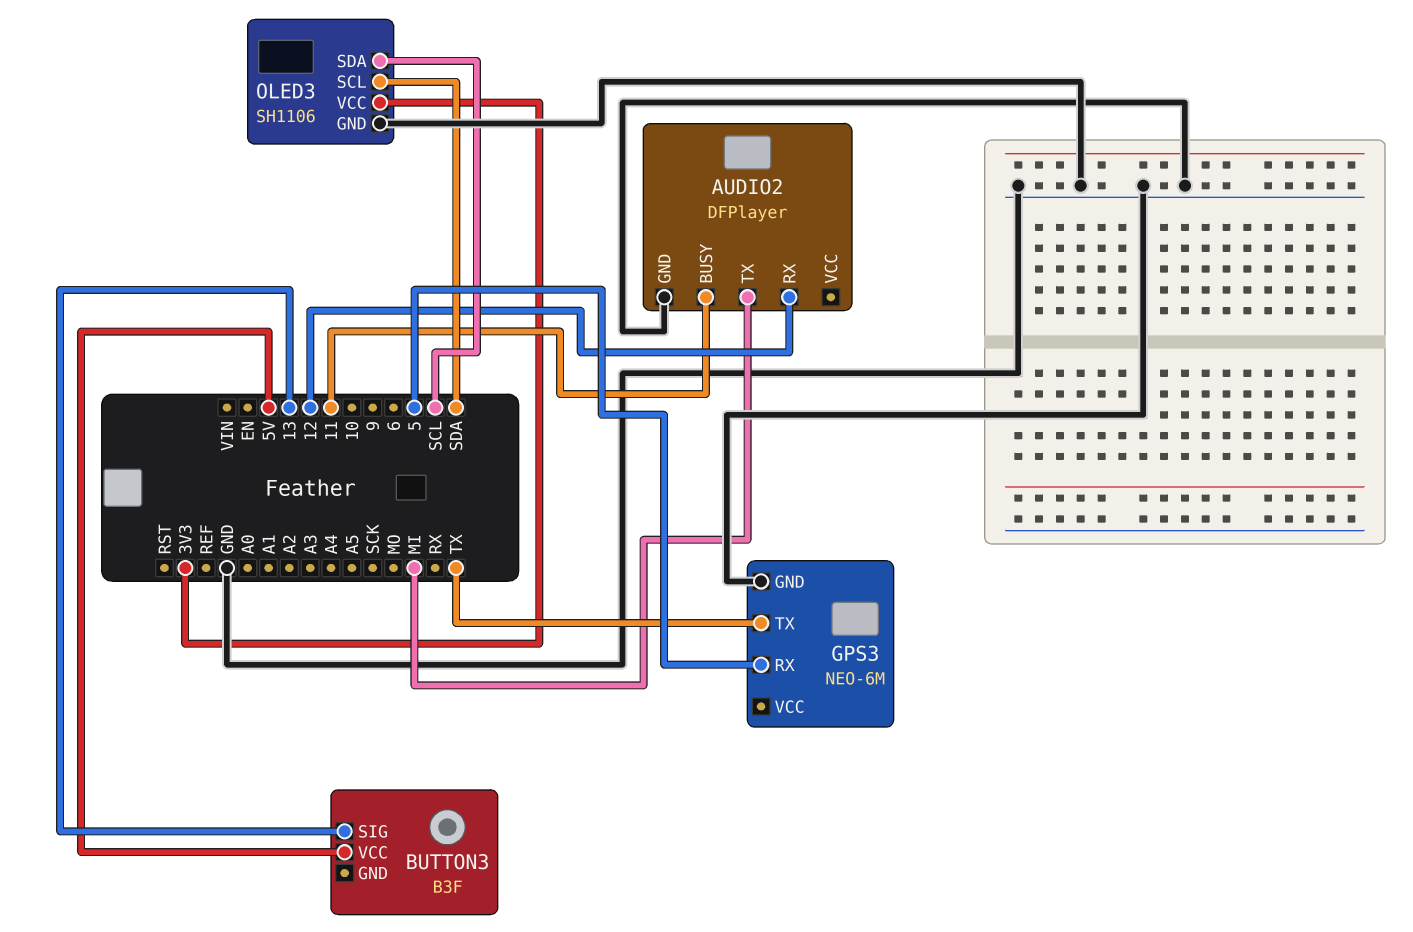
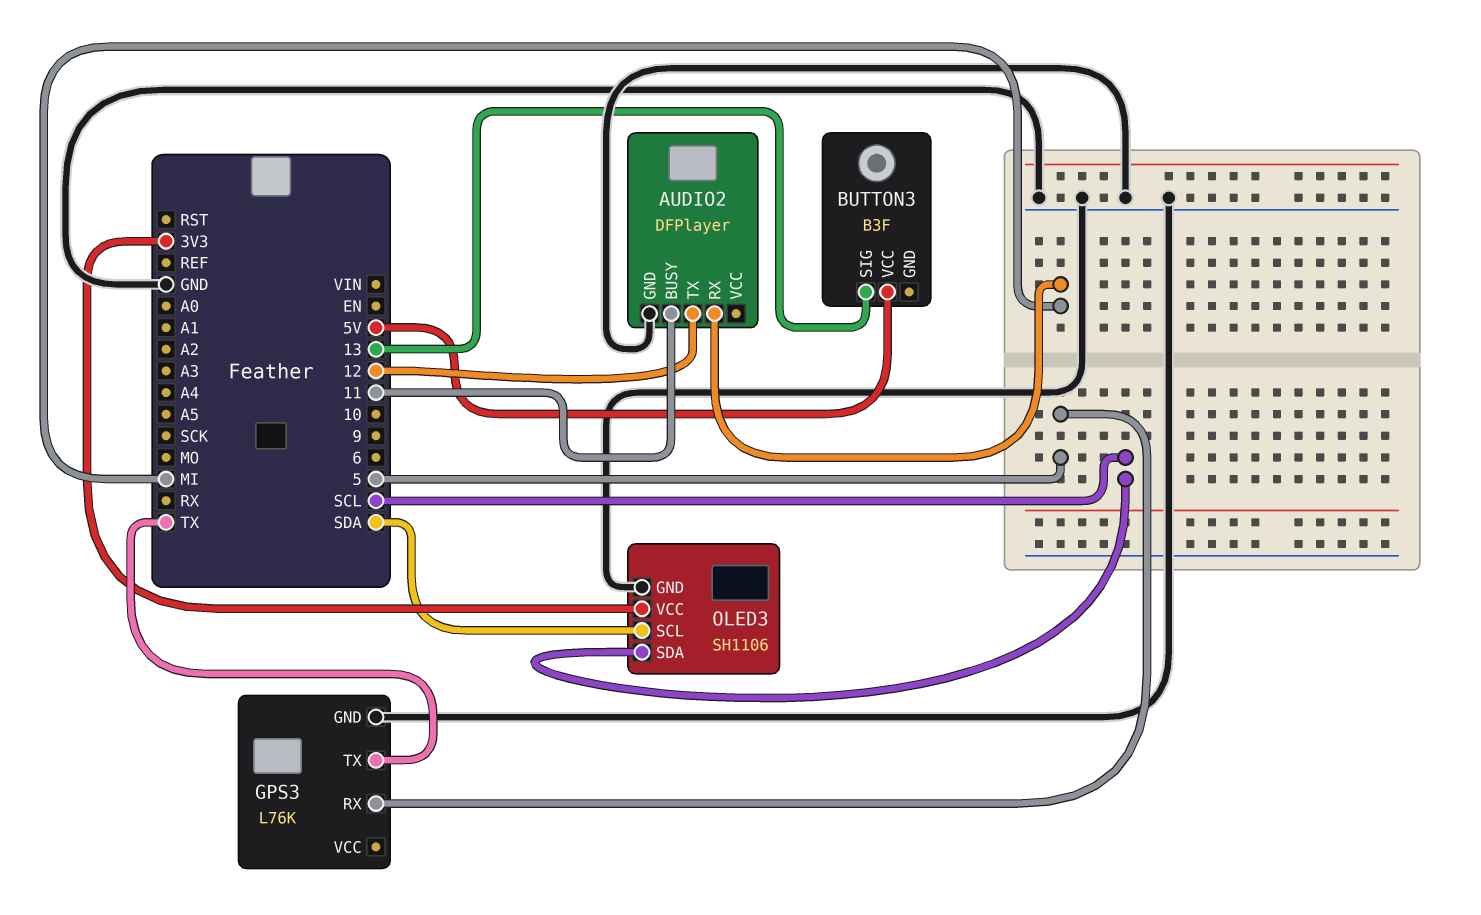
AUDIO2 pin RX: 12 -> MI
AUDIO2 pin TX: MI -> 12
GPS3: NEO-6M -> L76K

